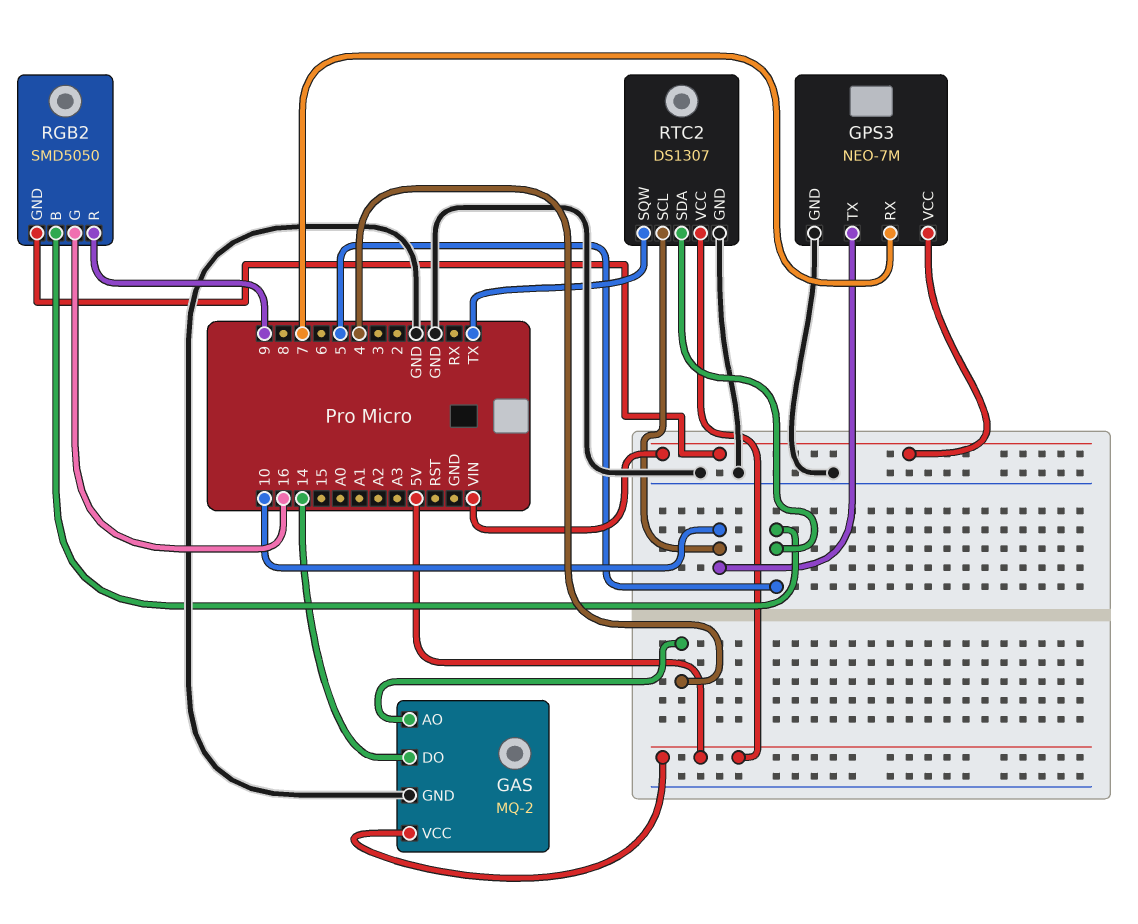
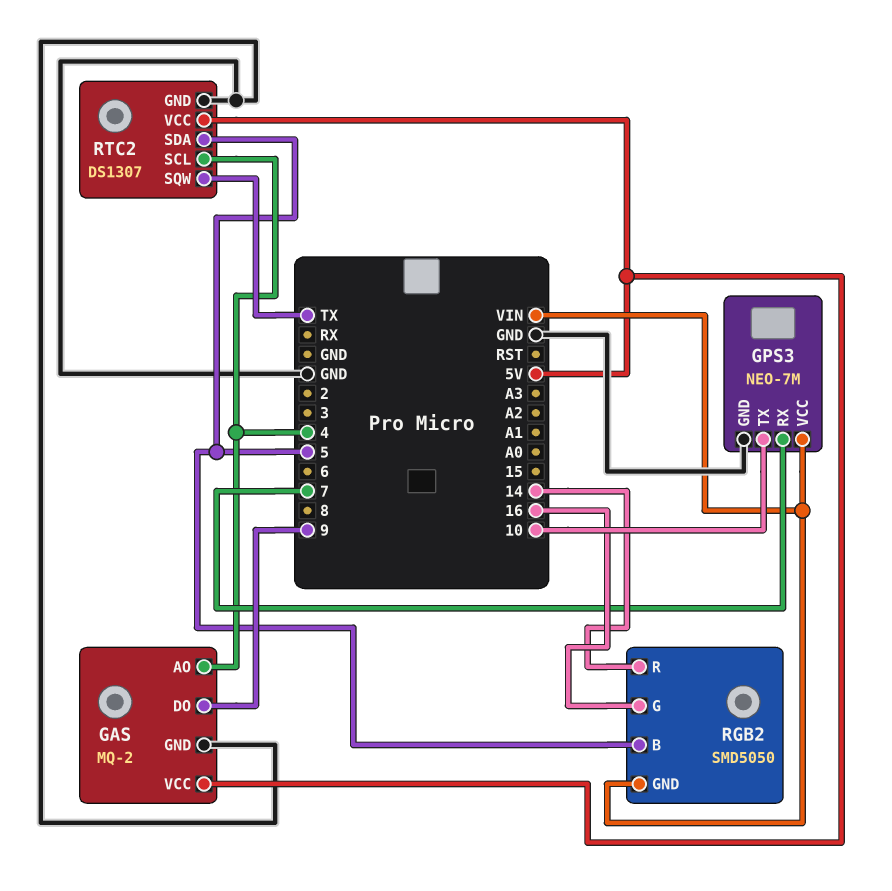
GAS pin DO: 14 -> 9
RGB2 pin R: 9 -> 14
RTC2 pin SCL: 10 -> 4

